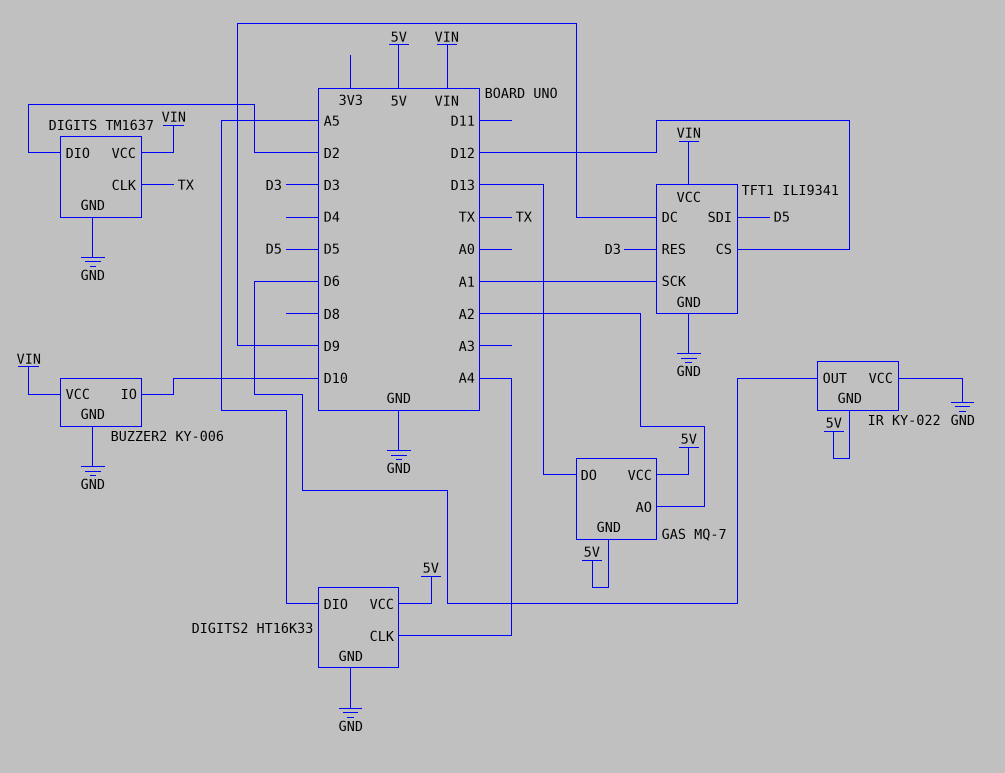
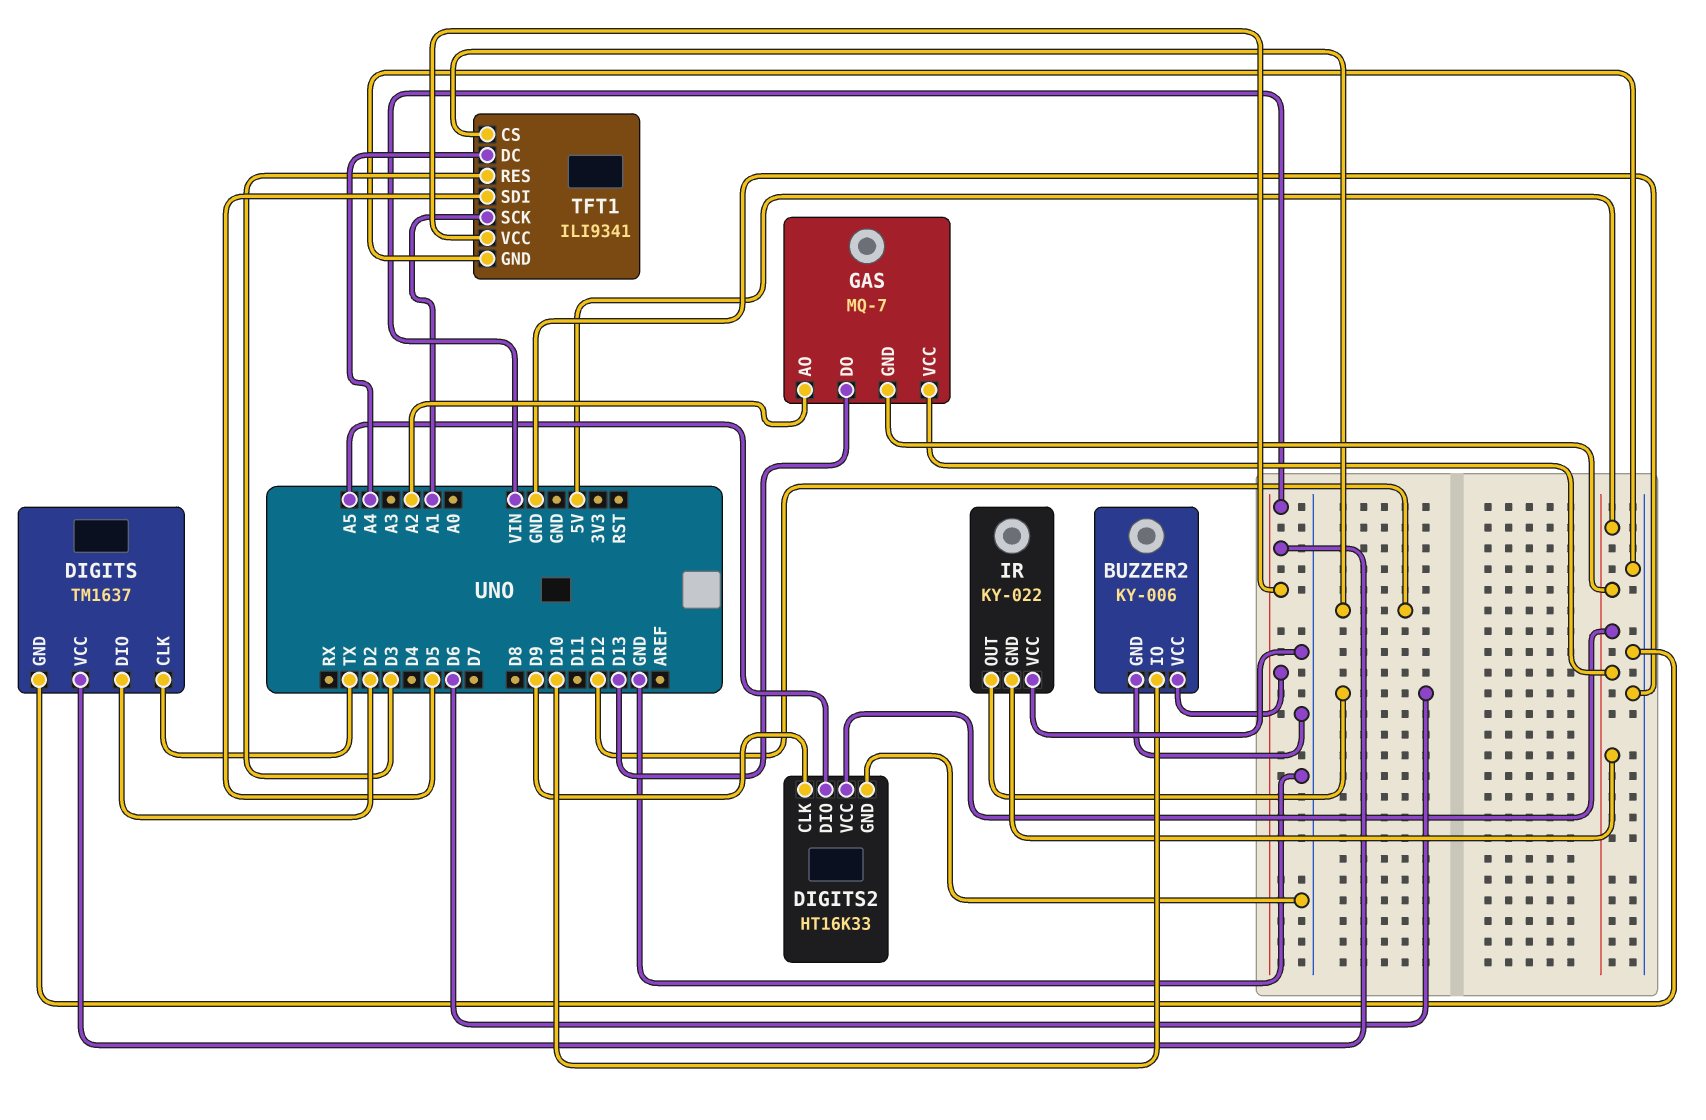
DIGITS2 pin CLK: A4 -> D9
TFT1 pin DC: D9 -> A4

